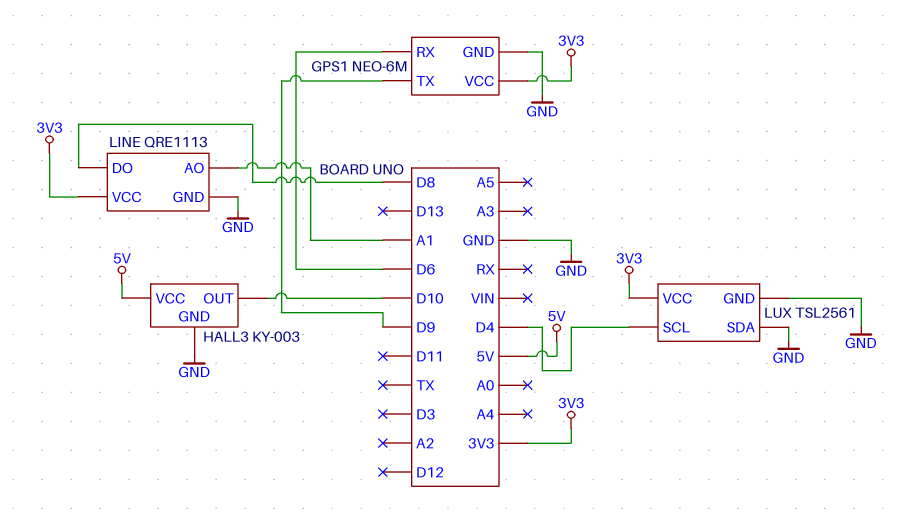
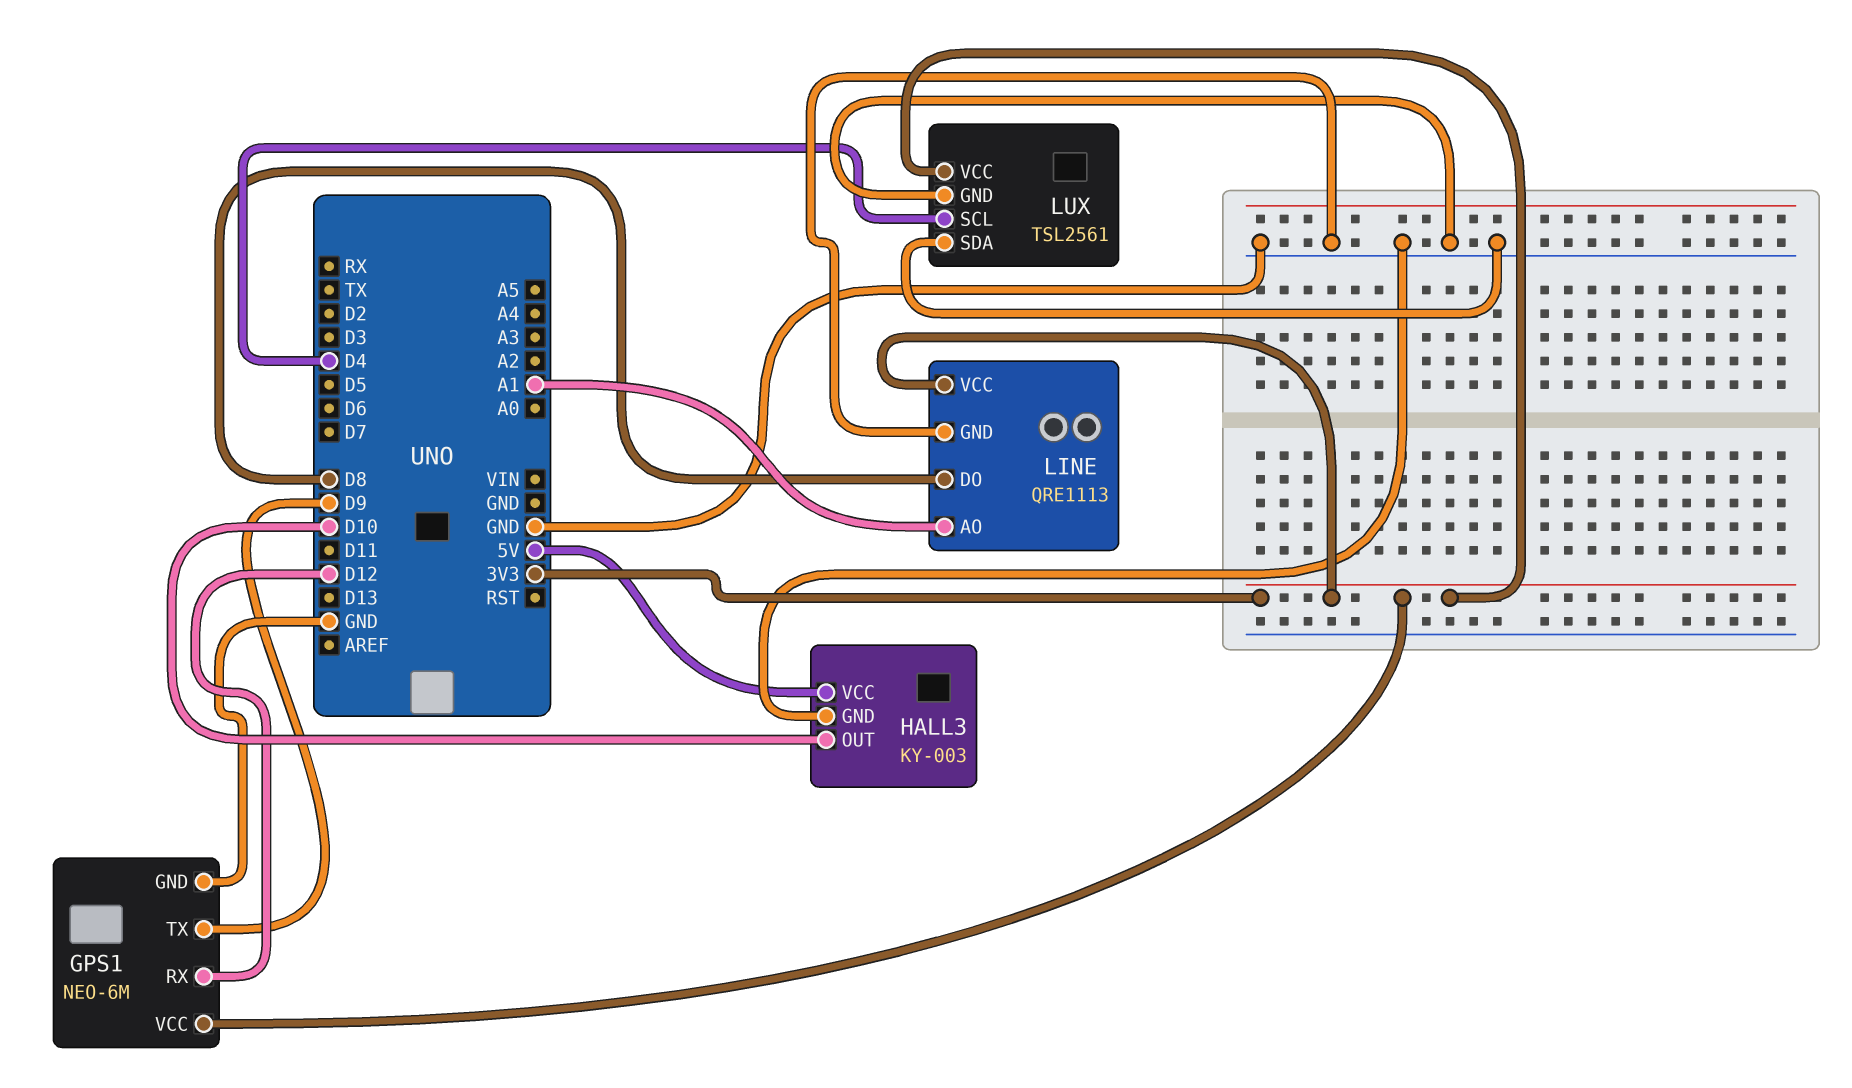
GPS1 pin RX: D6 -> D12

